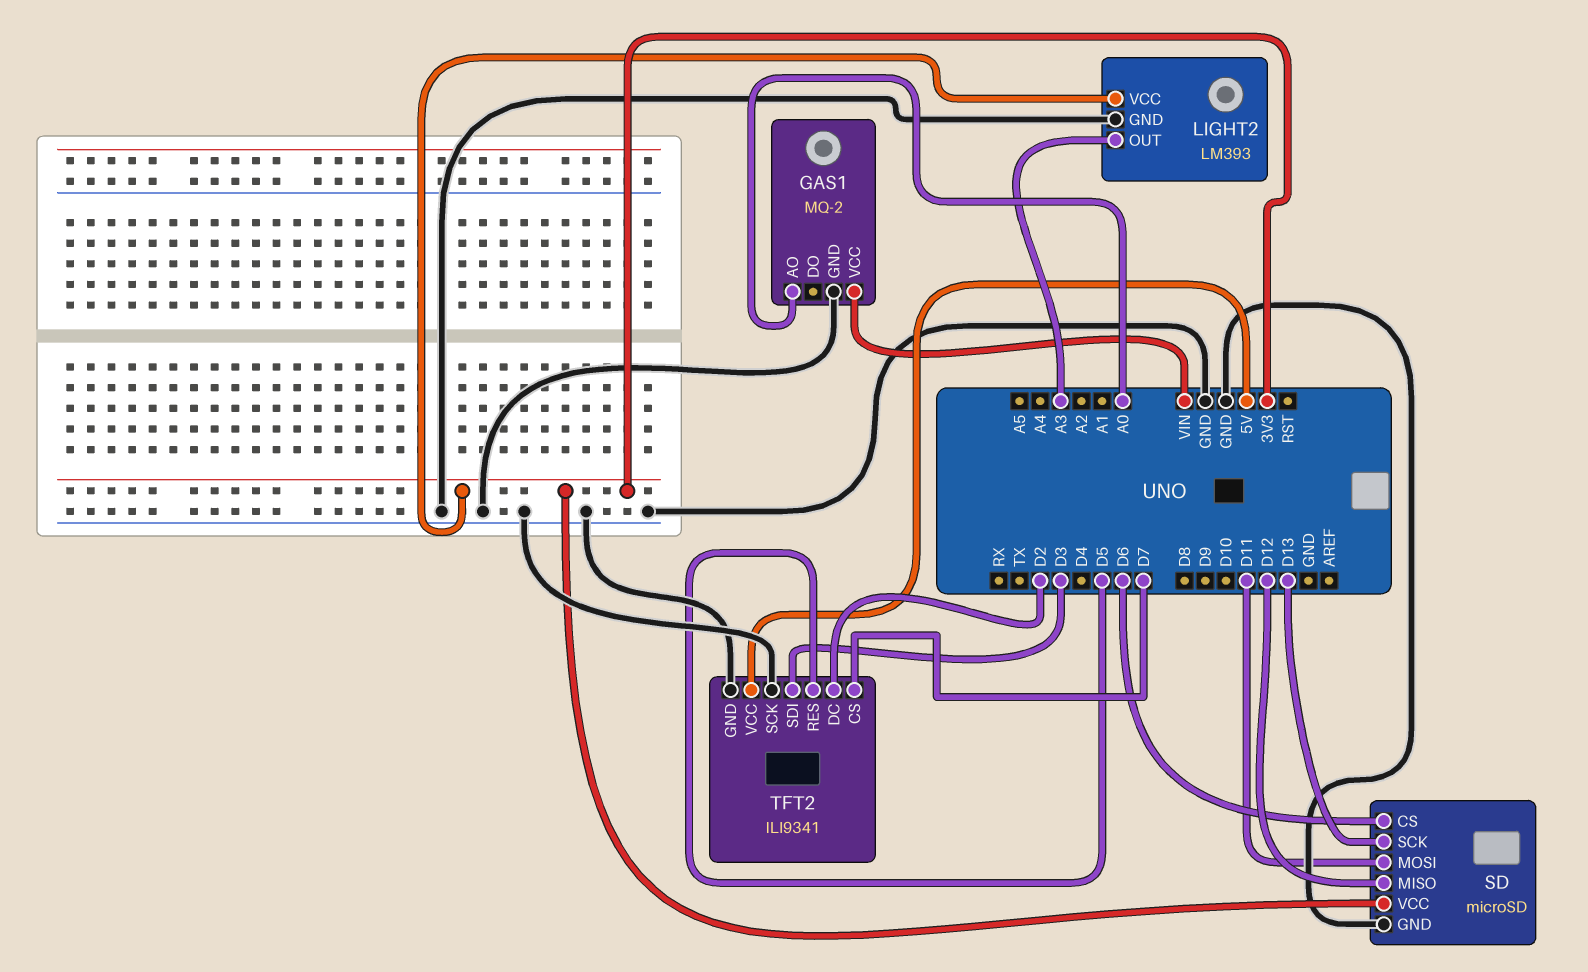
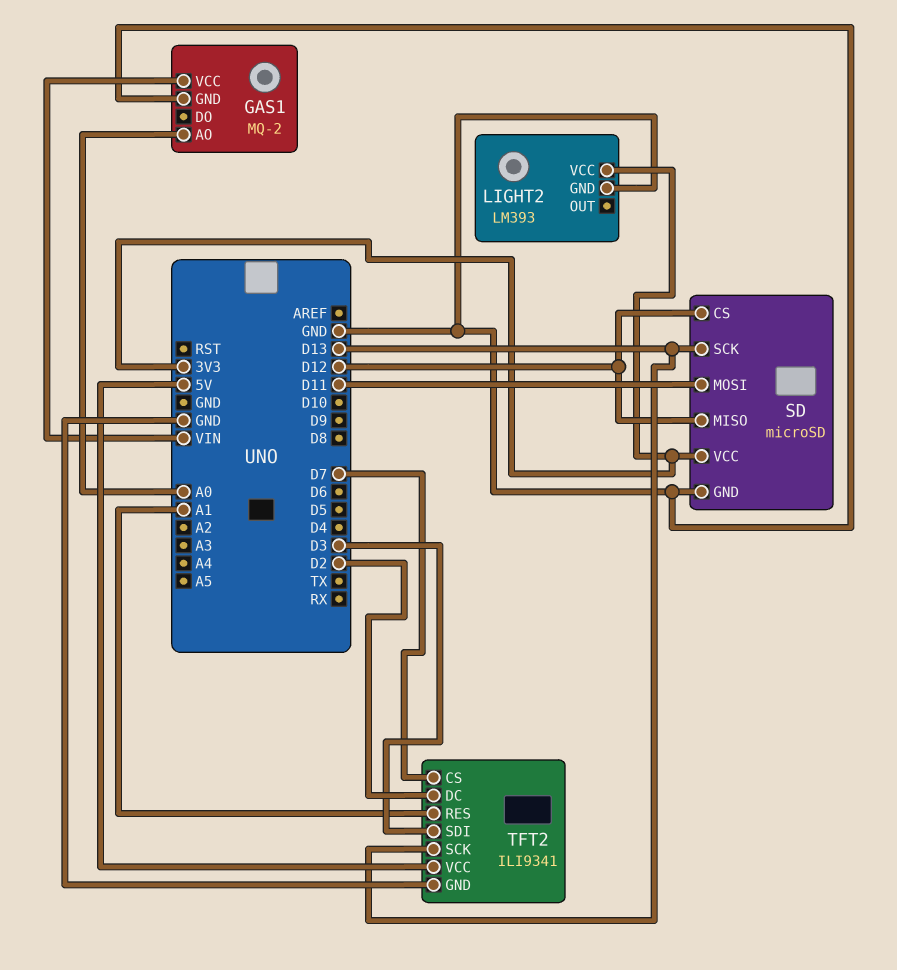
LIGHT2 pin OUT: A3 -> none
SD pin CS: D6 -> D12
TFT2 pin RES: D5 -> A1
TFT2 pin SCK: GND -> D13

